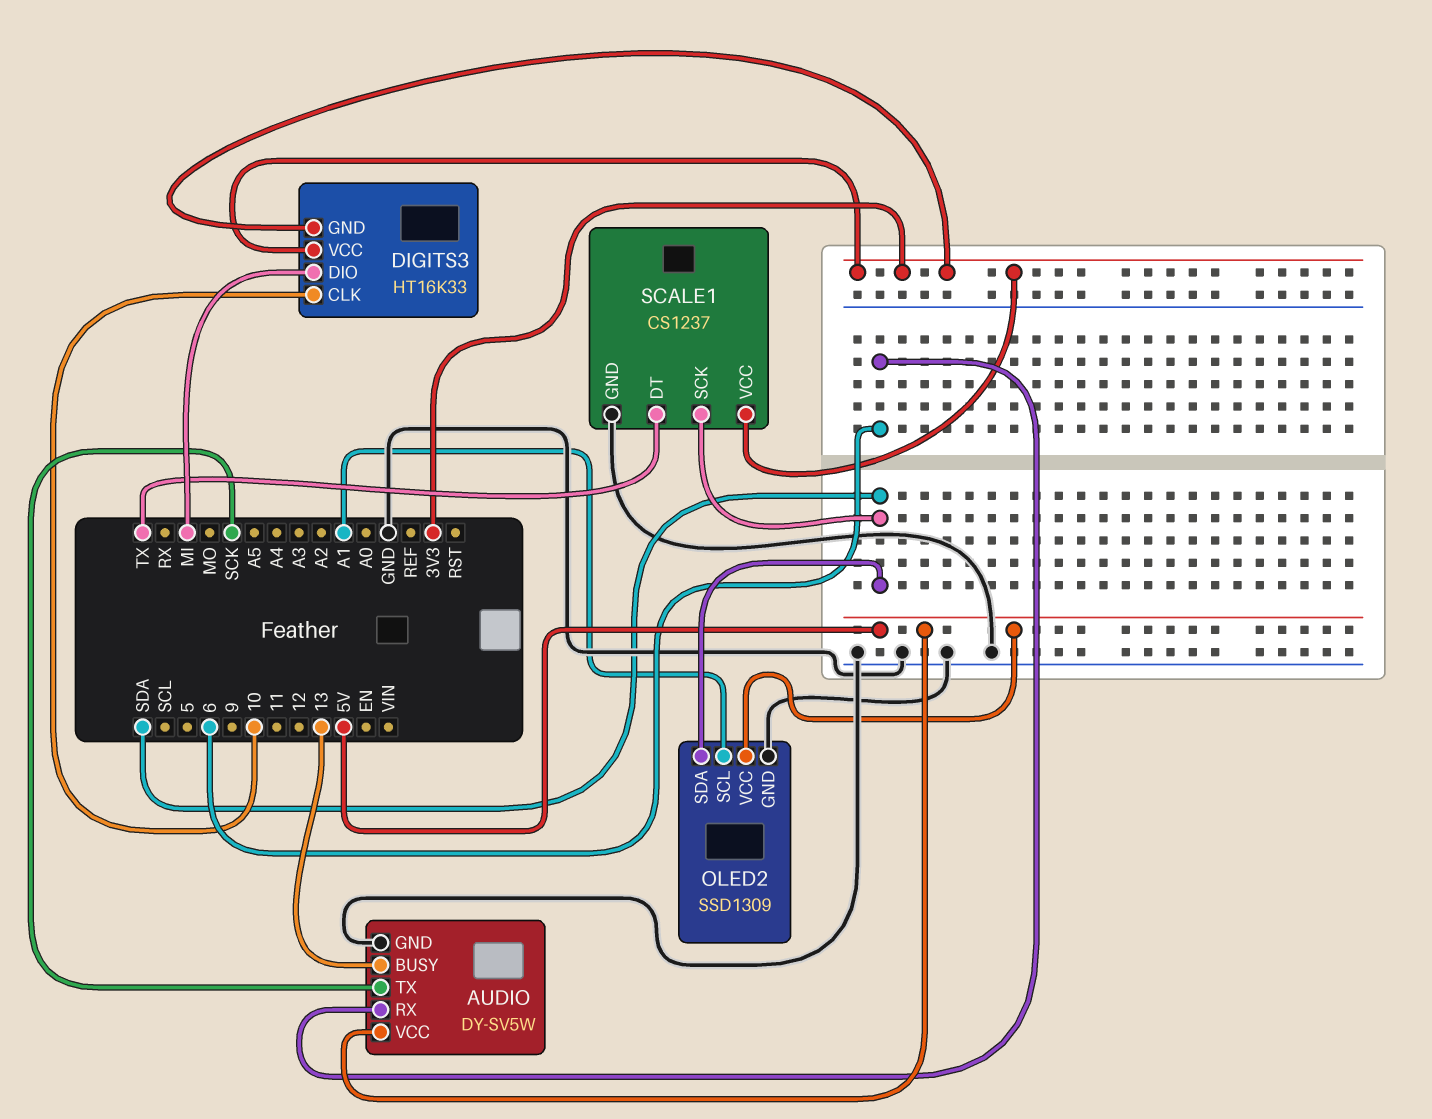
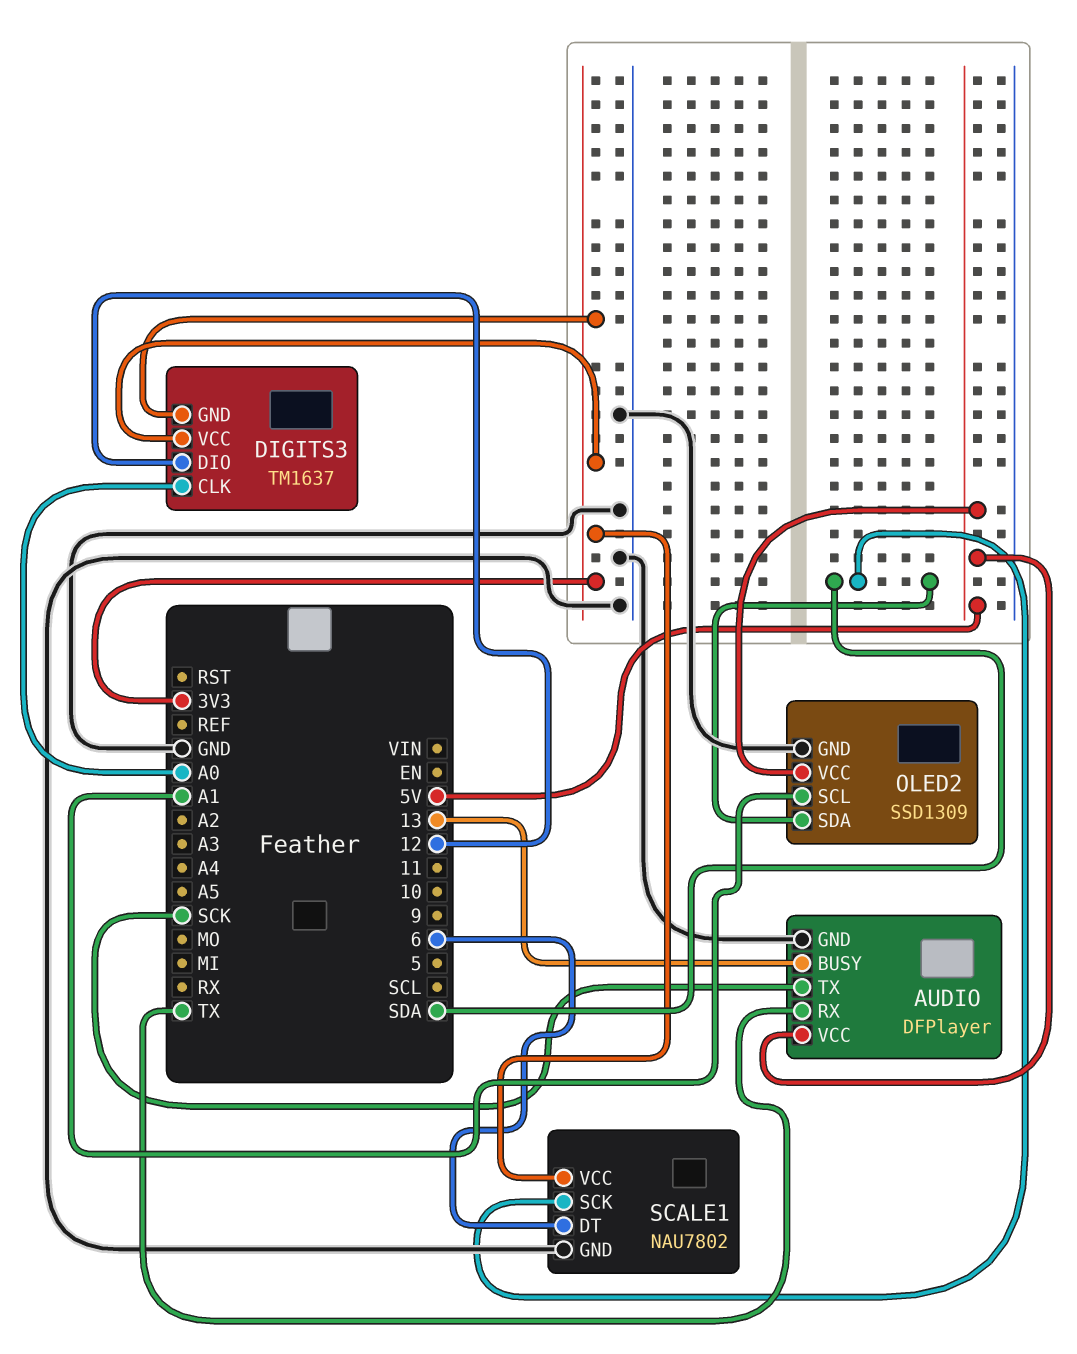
AUDIO: DY-SV5W -> DFPlayer
AUDIO pin RX: 6 -> TX
DIGITS3: HT16K33 -> TM1637
DIGITS3 pin CLK: 10 -> A0
DIGITS3 pin DIO: MI -> 12
SCALE1: CS1237 -> NAU7802
SCALE1 pin DT: TX -> 6

